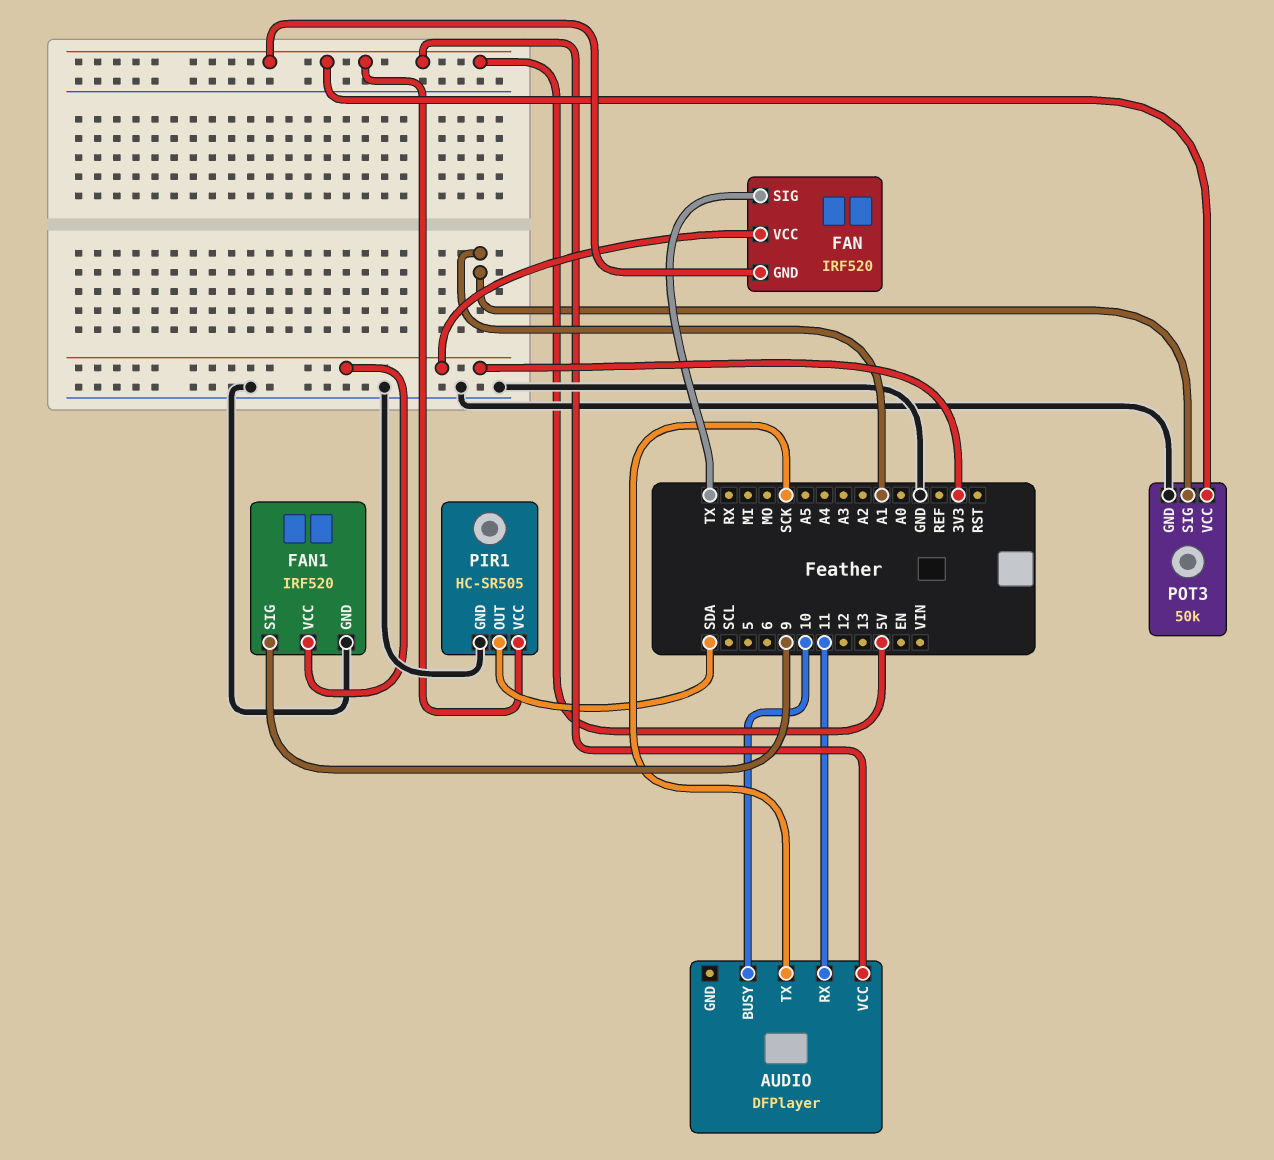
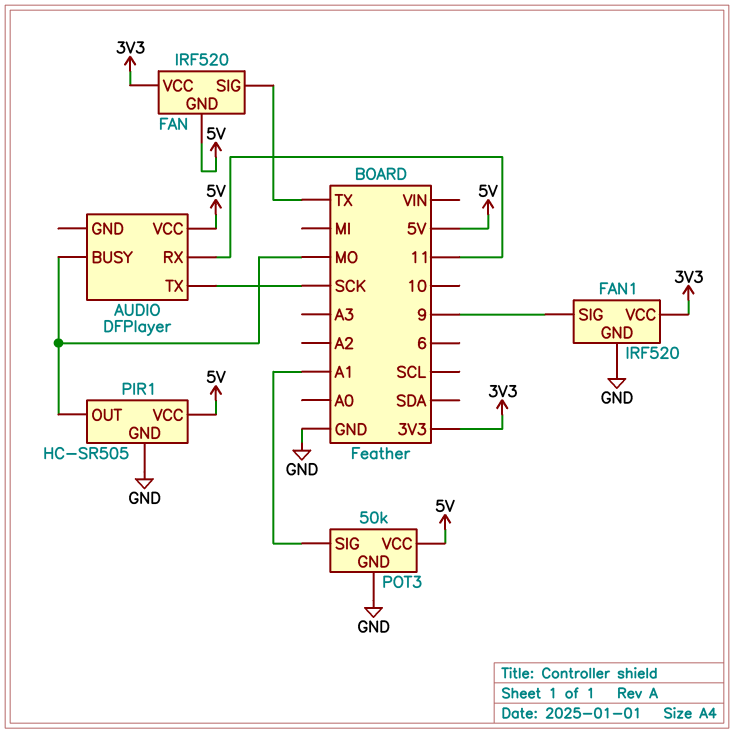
AUDIO pin BUSY: 10 -> MO
PIR1 pin OUT: SDA -> MO

